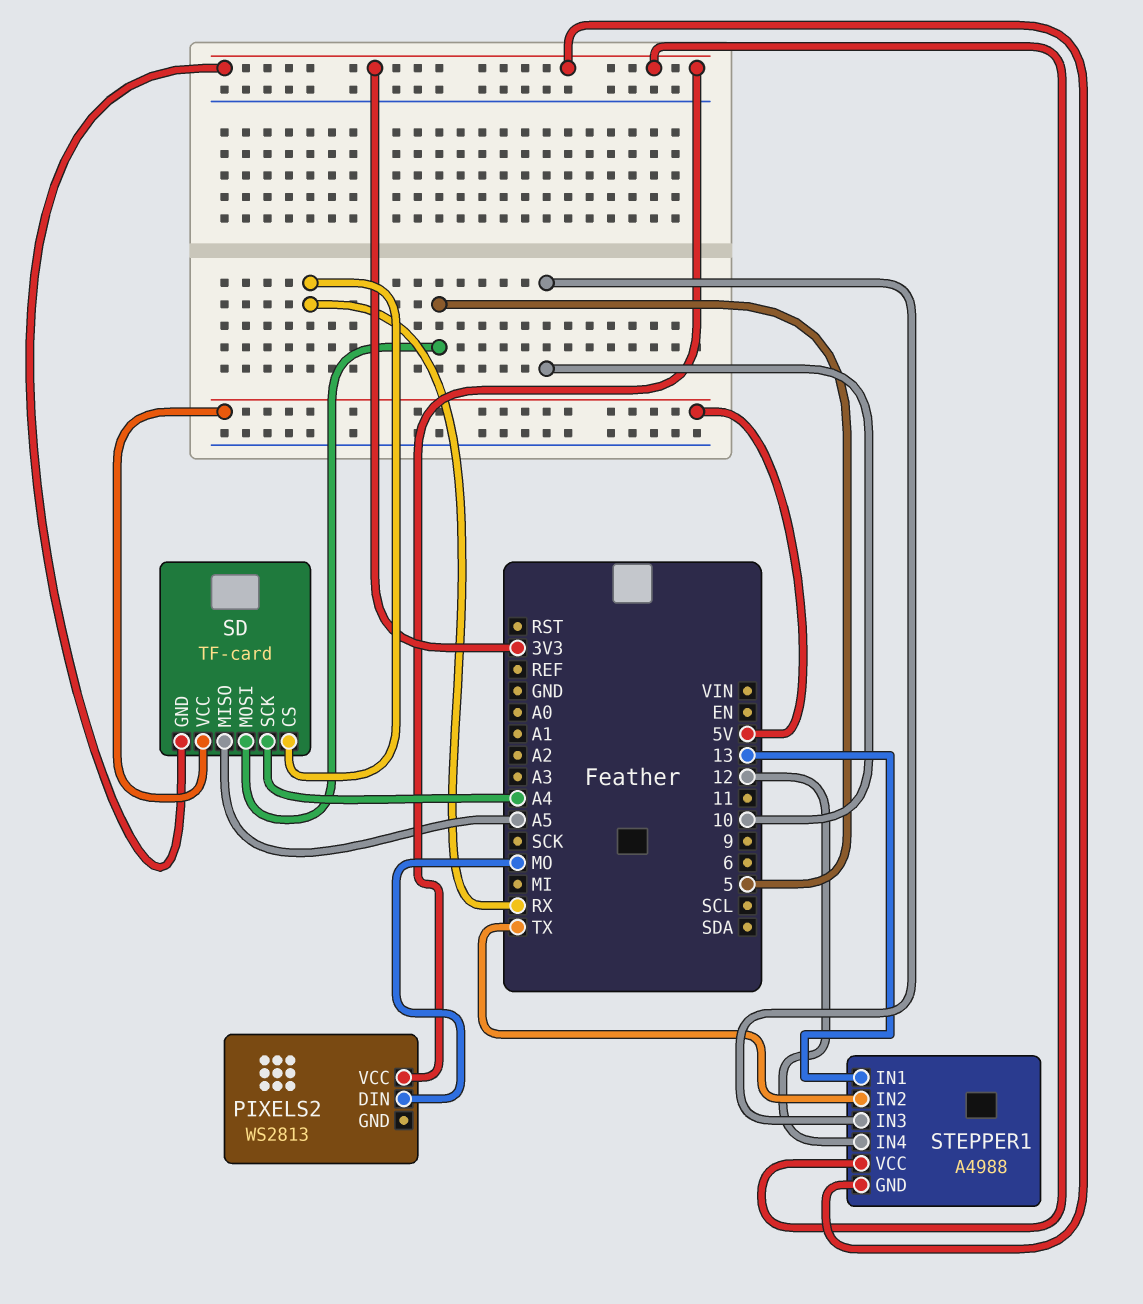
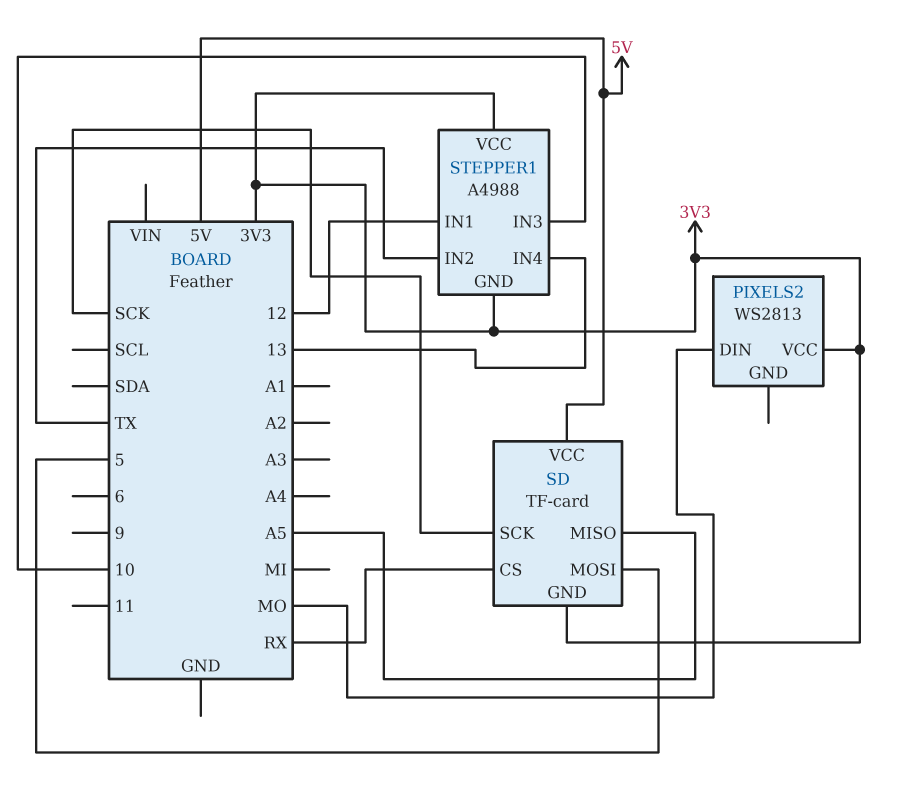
SD pin SCK: A4 -> SCK
STEPPER1 pin IN1: 13 -> 12
STEPPER1 pin IN4: 12 -> 13

